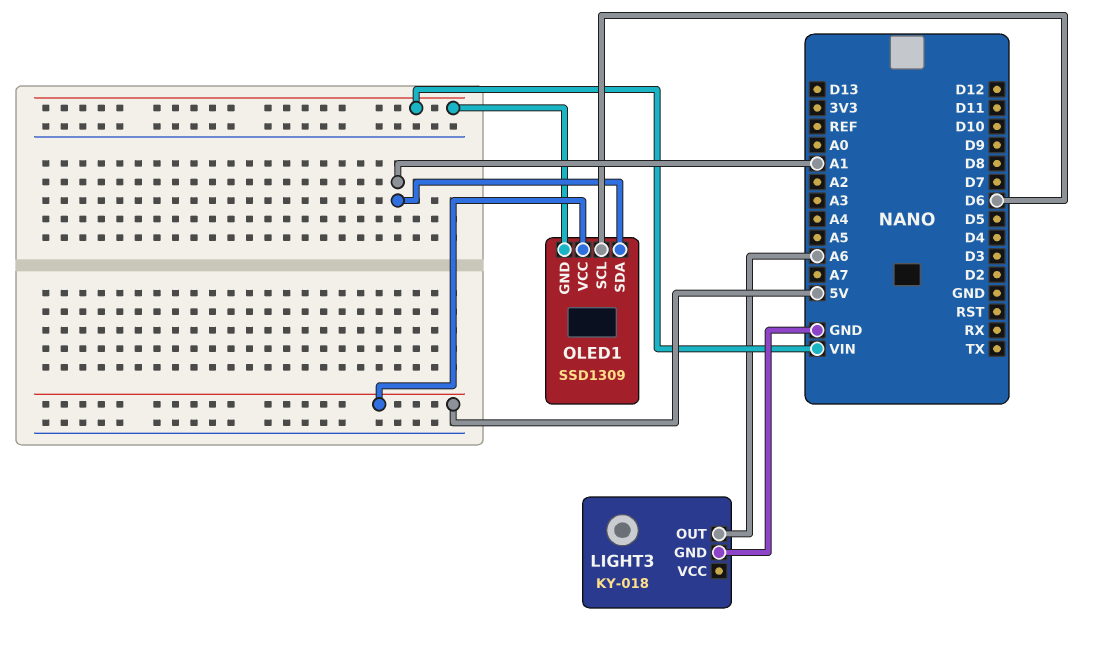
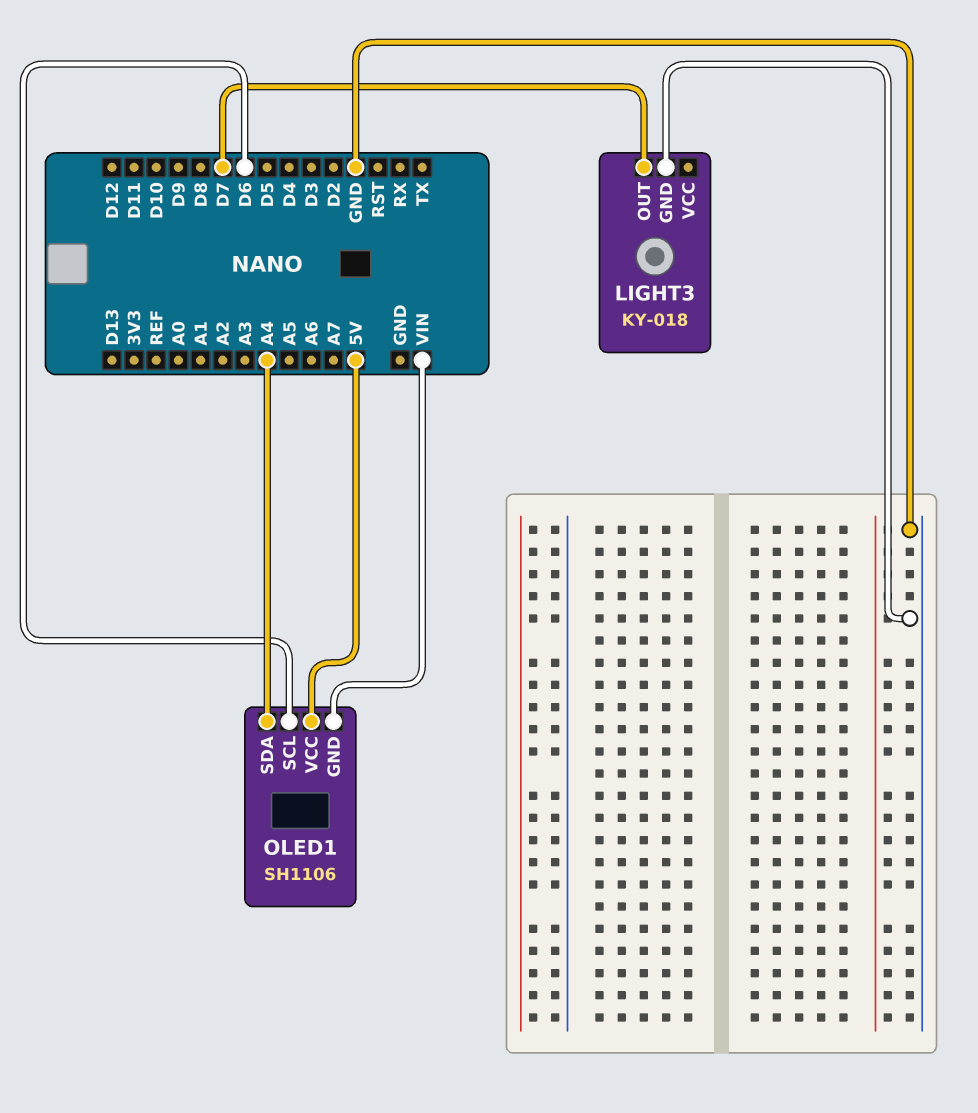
LIGHT3 pin OUT: A6 -> D7
OLED1: SSD1309 -> SH1106
OLED1 pin SDA: A1 -> A4

